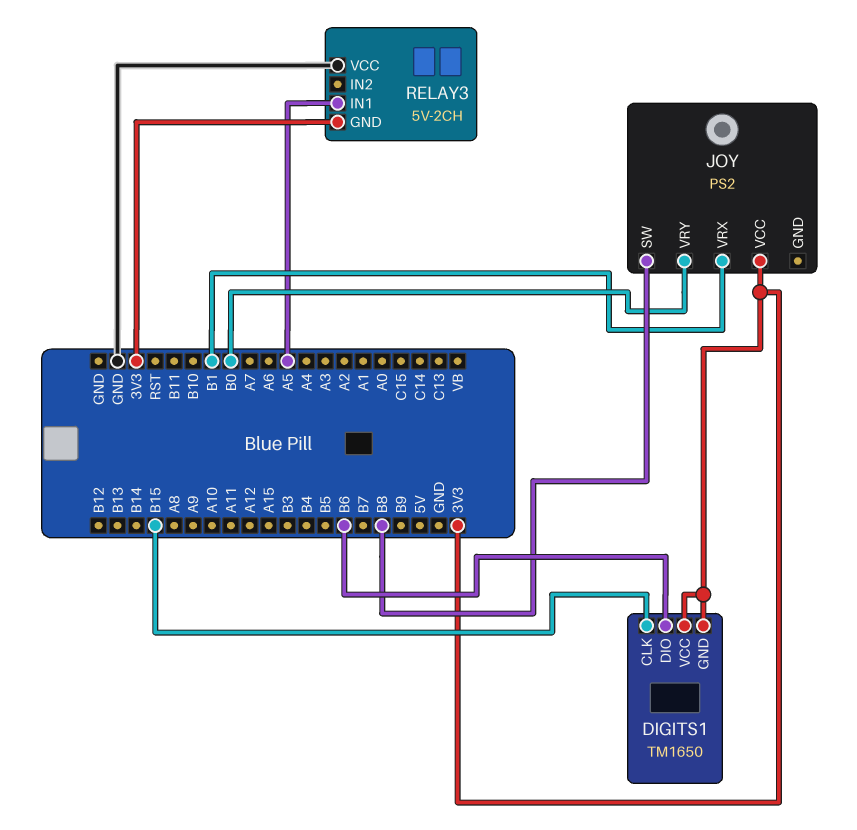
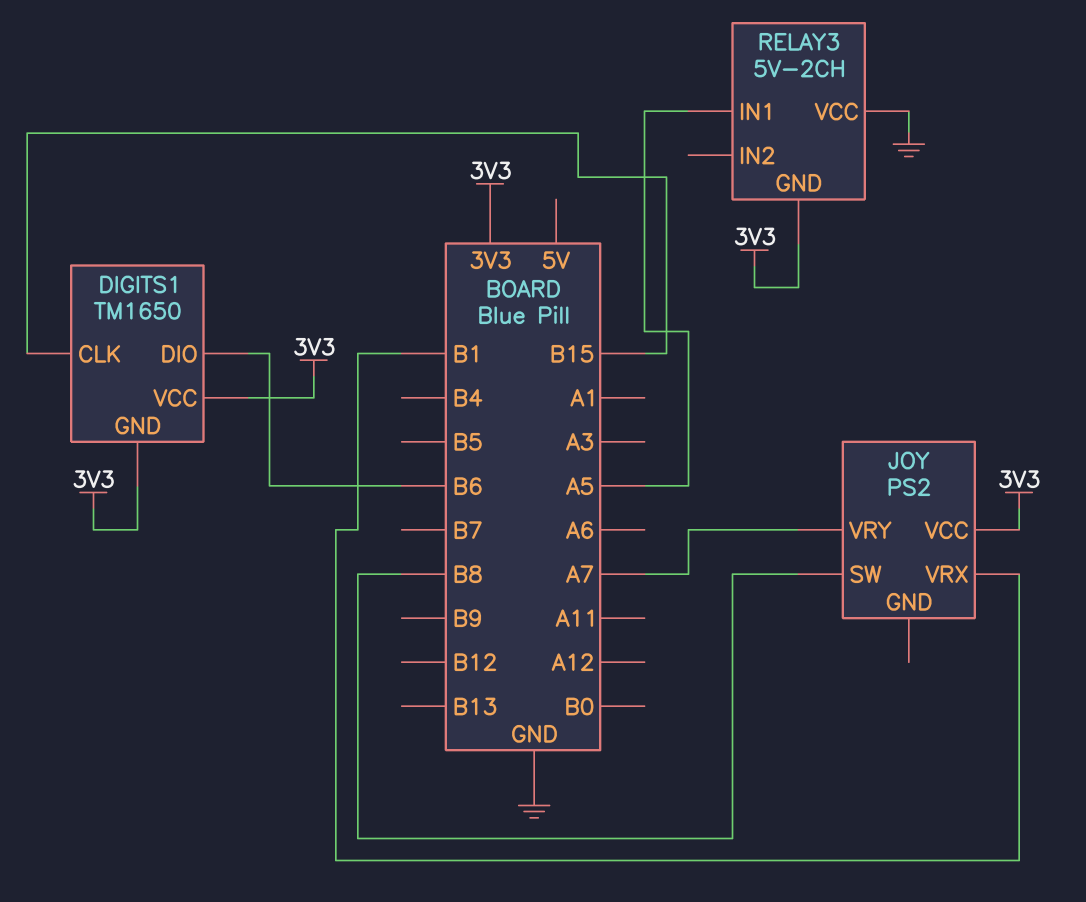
JOY pin VRY: B0 -> A7

